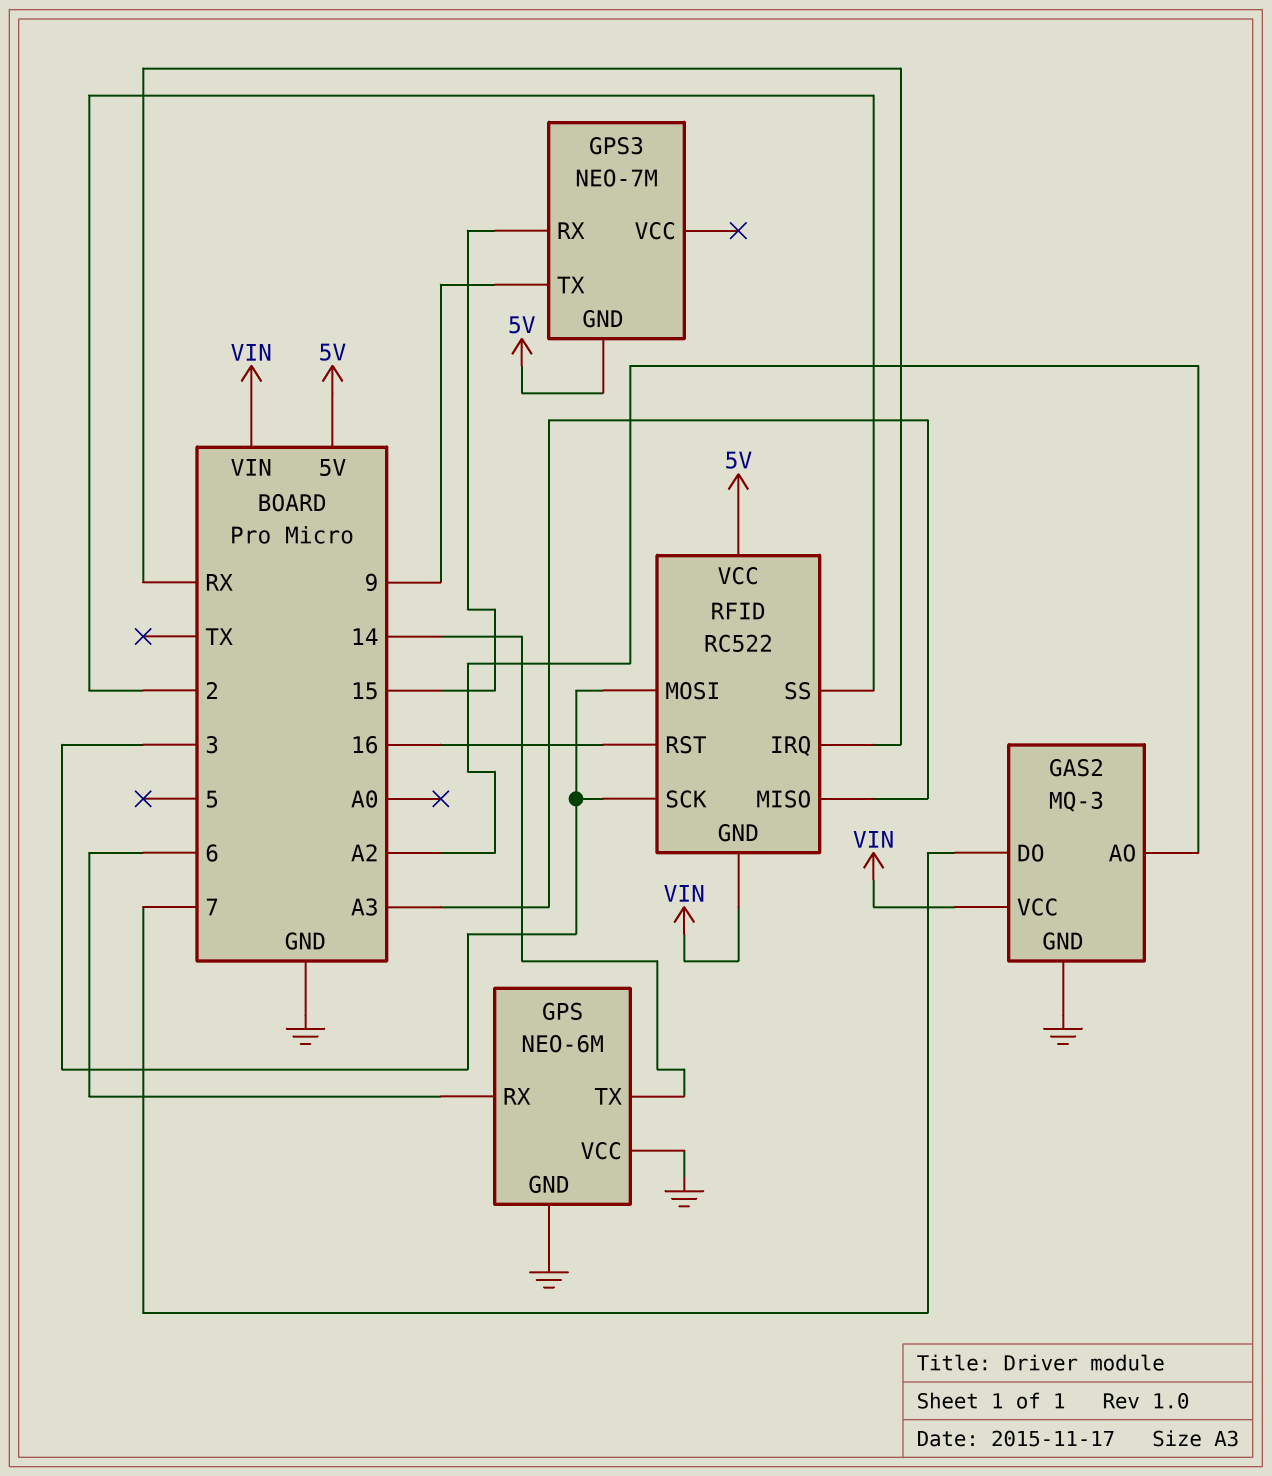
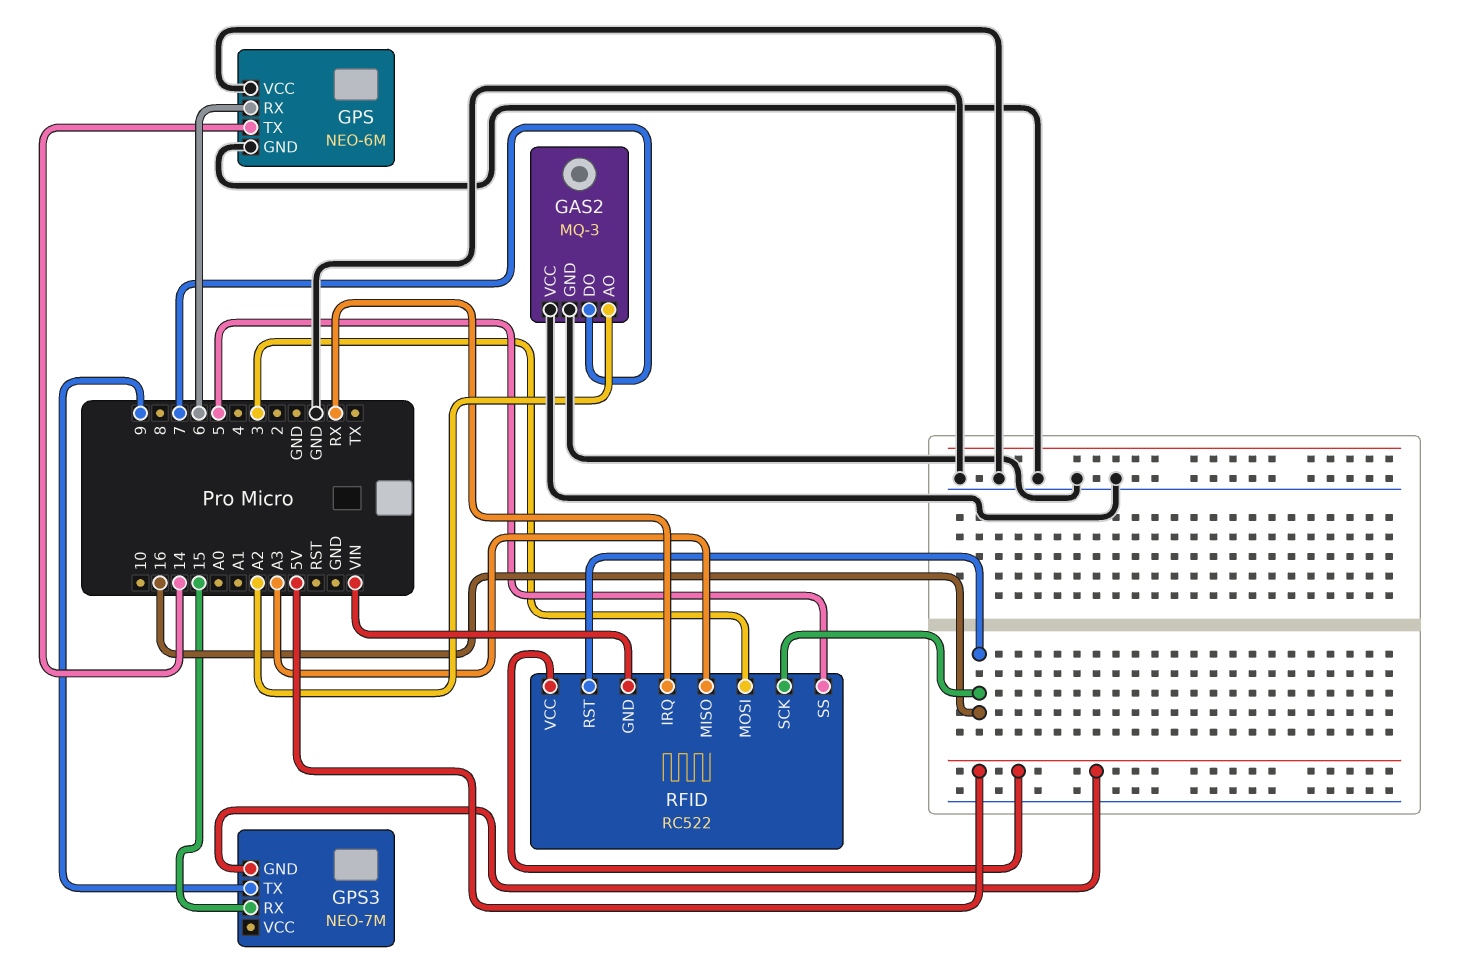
GAS2 pin VCC: VIN -> GND
RFID pin SCK: 3 -> 16
RFID pin SS: 2 -> 5

